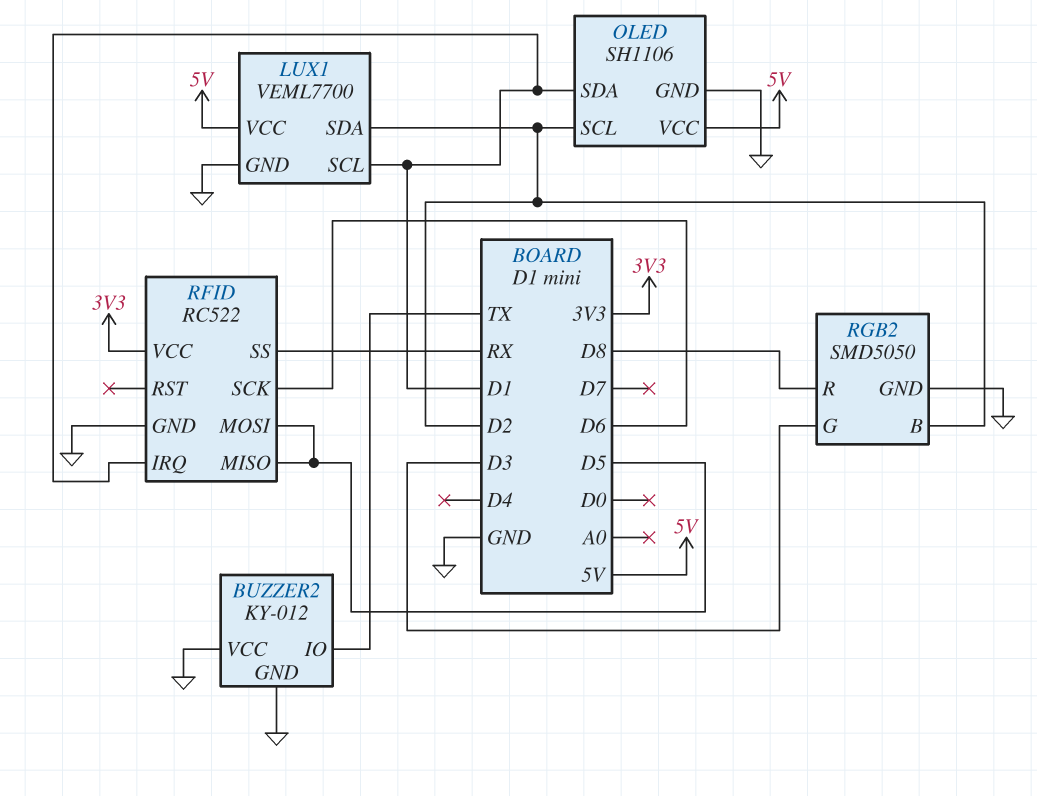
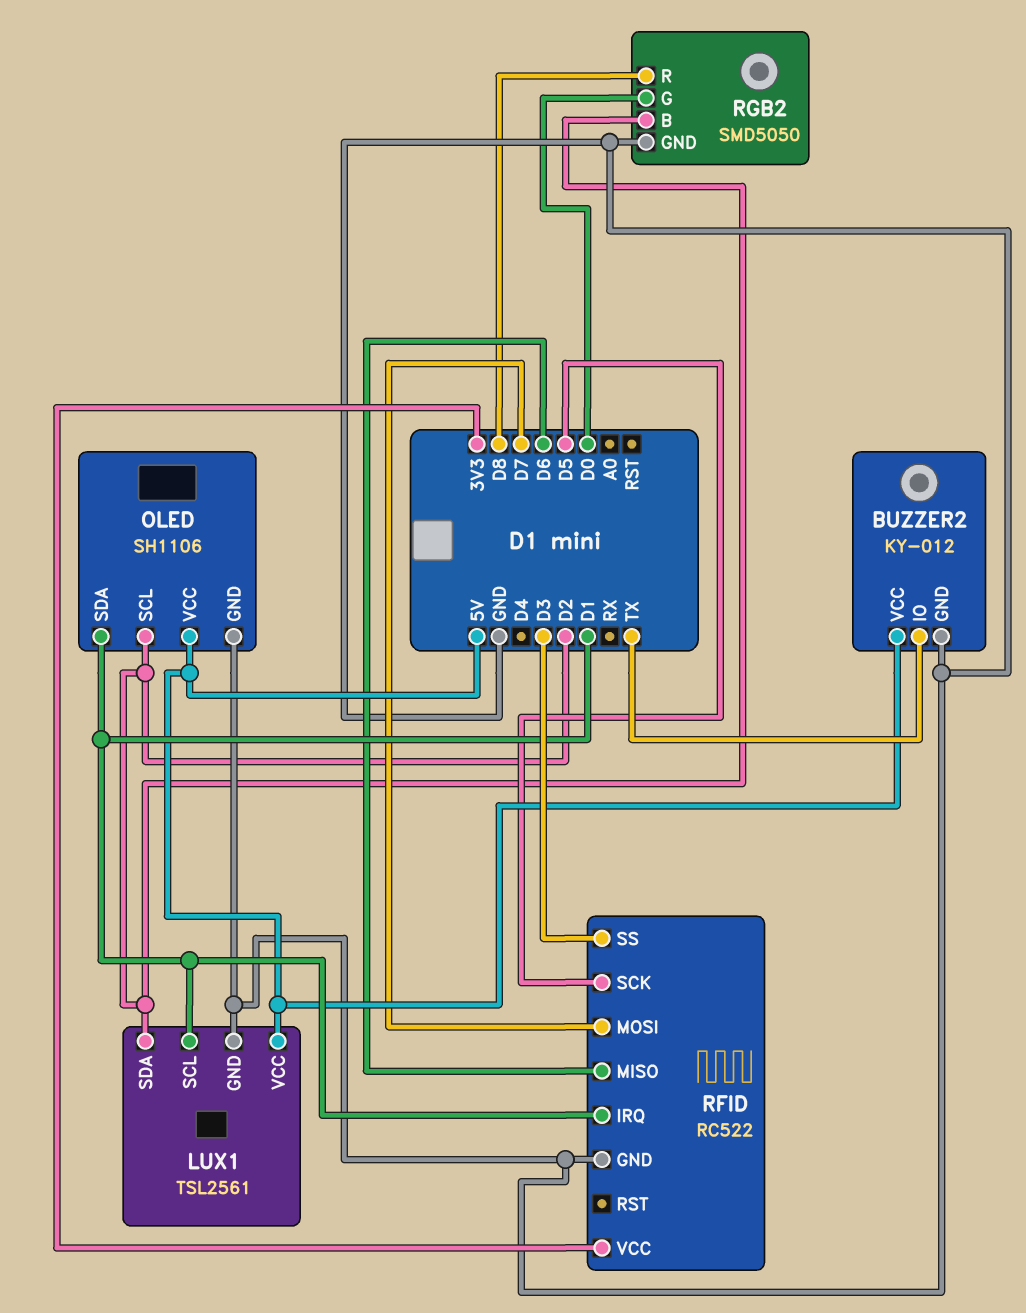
BUZZER2 pin VCC: GND -> 5V
LUX1: VEML7700 -> TSL2561
RFID pin MISO: D5 -> D6
RFID pin MOSI: D5 -> D7
RFID pin SCK: D6 -> D5
RFID pin SS: RX -> D3
RGB2 pin G: D3 -> D0

